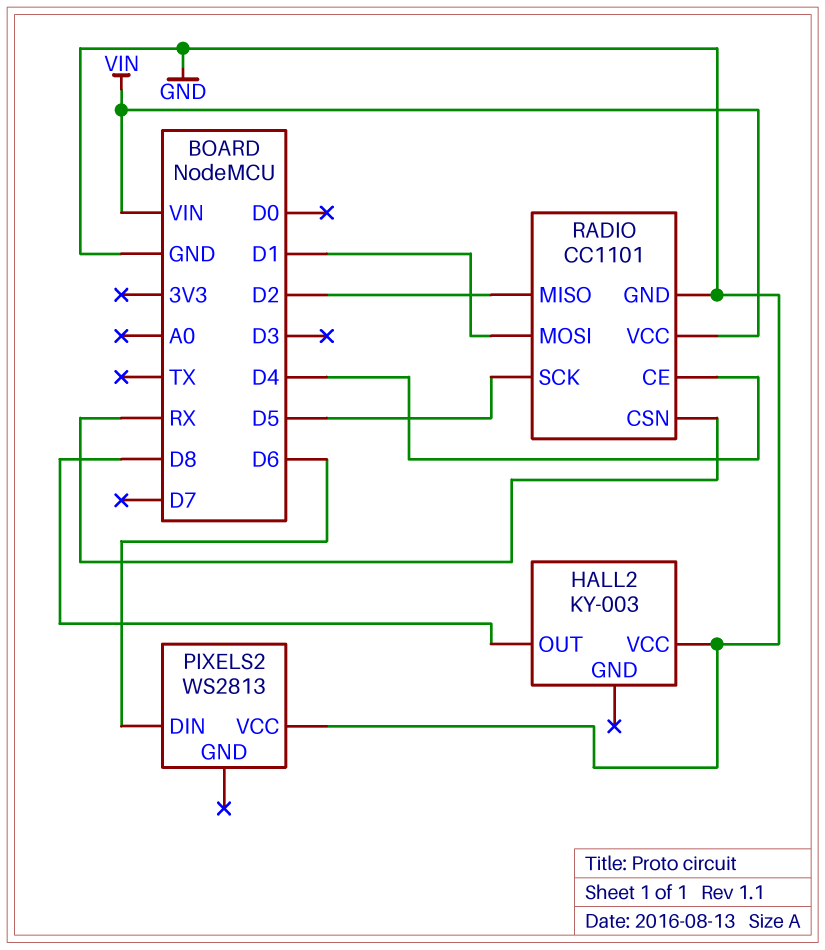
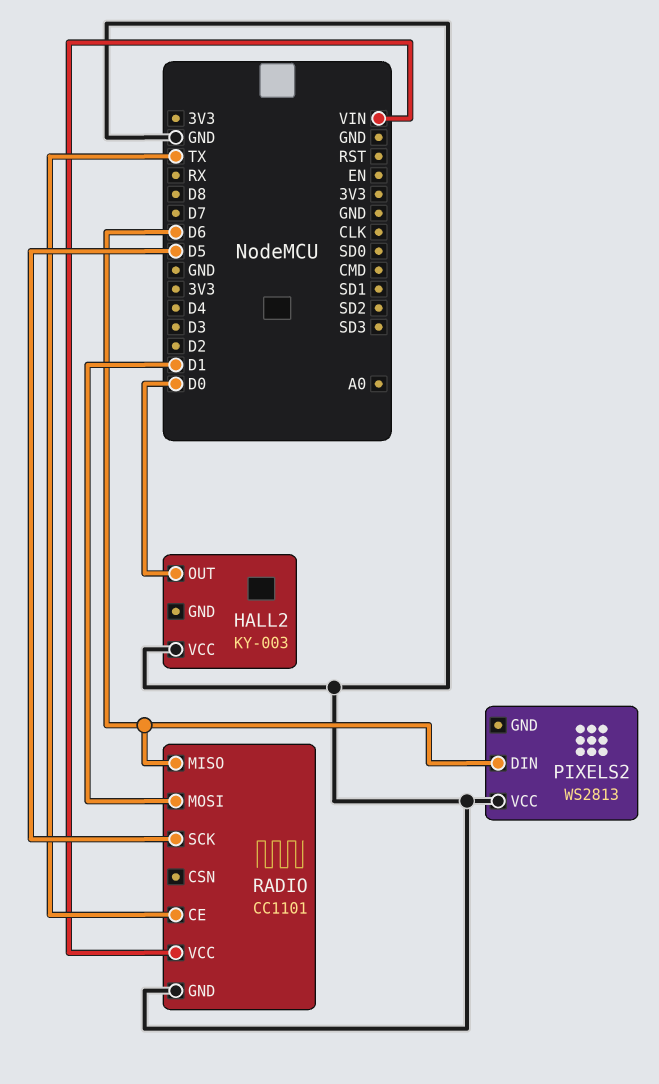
HALL2 pin OUT: D8 -> D0
RADIO pin CE: D4 -> TX
RADIO pin CSN: RX -> none
RADIO pin MISO: D2 -> D6

